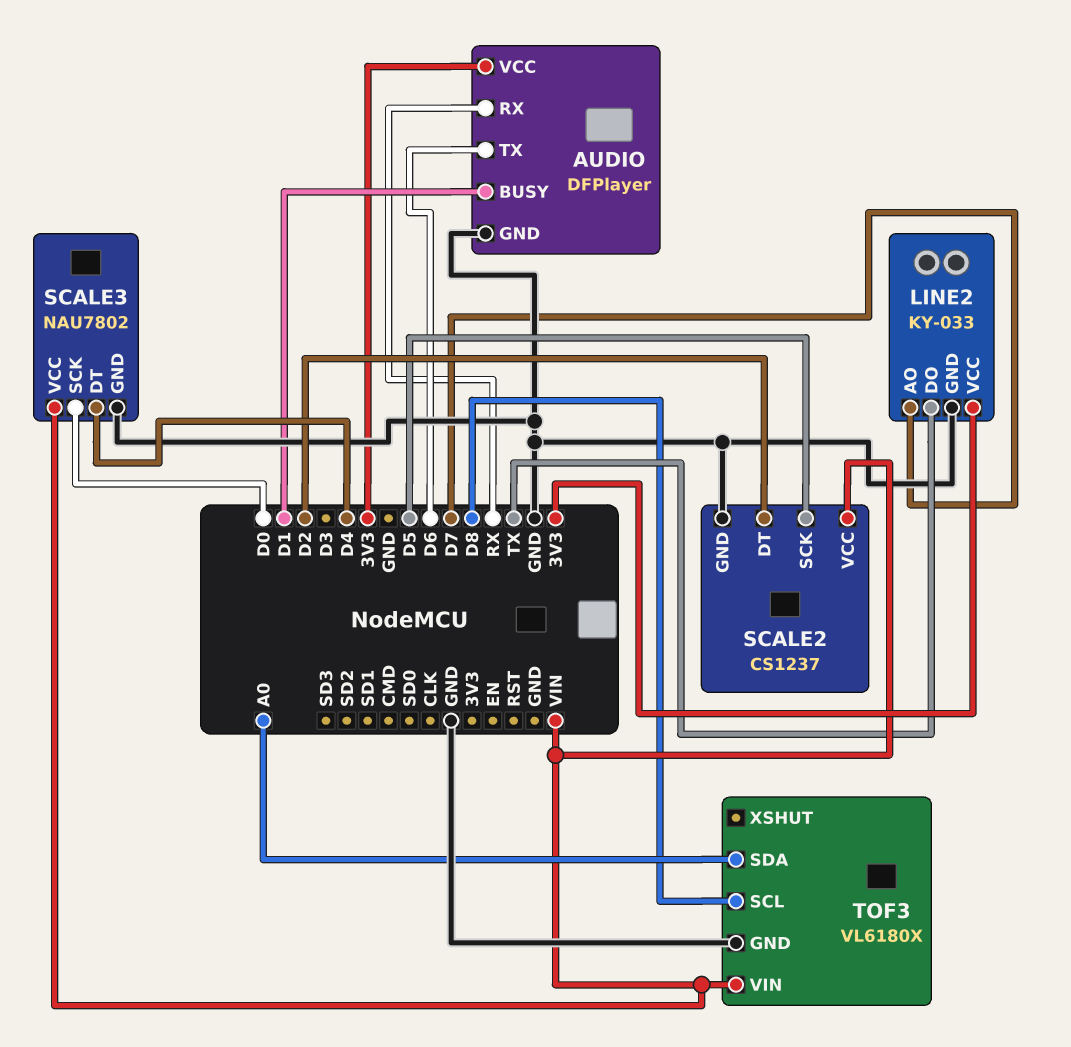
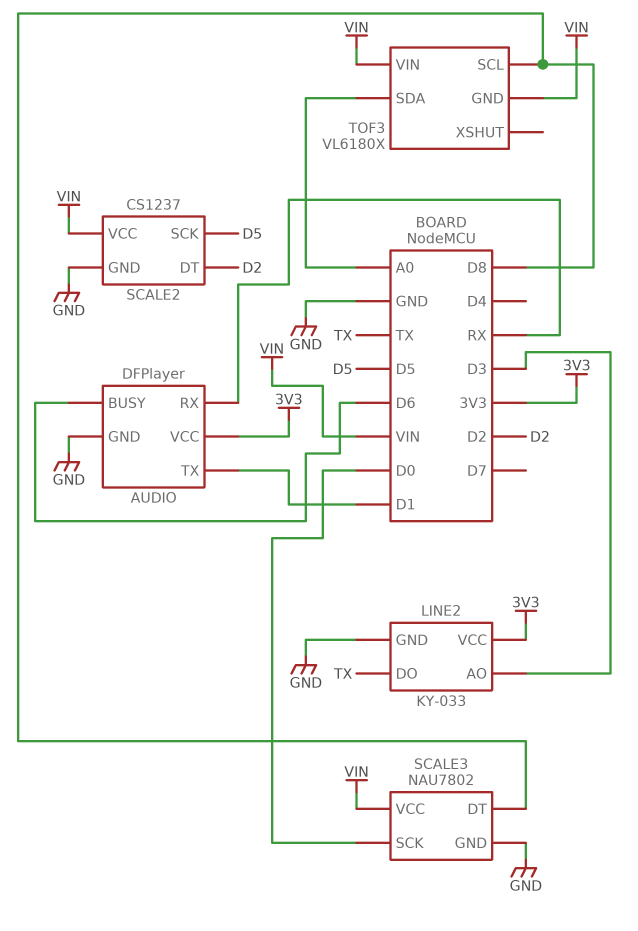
AUDIO pin BUSY: D1 -> D6
AUDIO pin TX: D6 -> D1
LINE2 pin AO: D7 -> D3
SCALE3 pin DT: D4 -> D8
TOF3 pin GND: GND -> VIN

